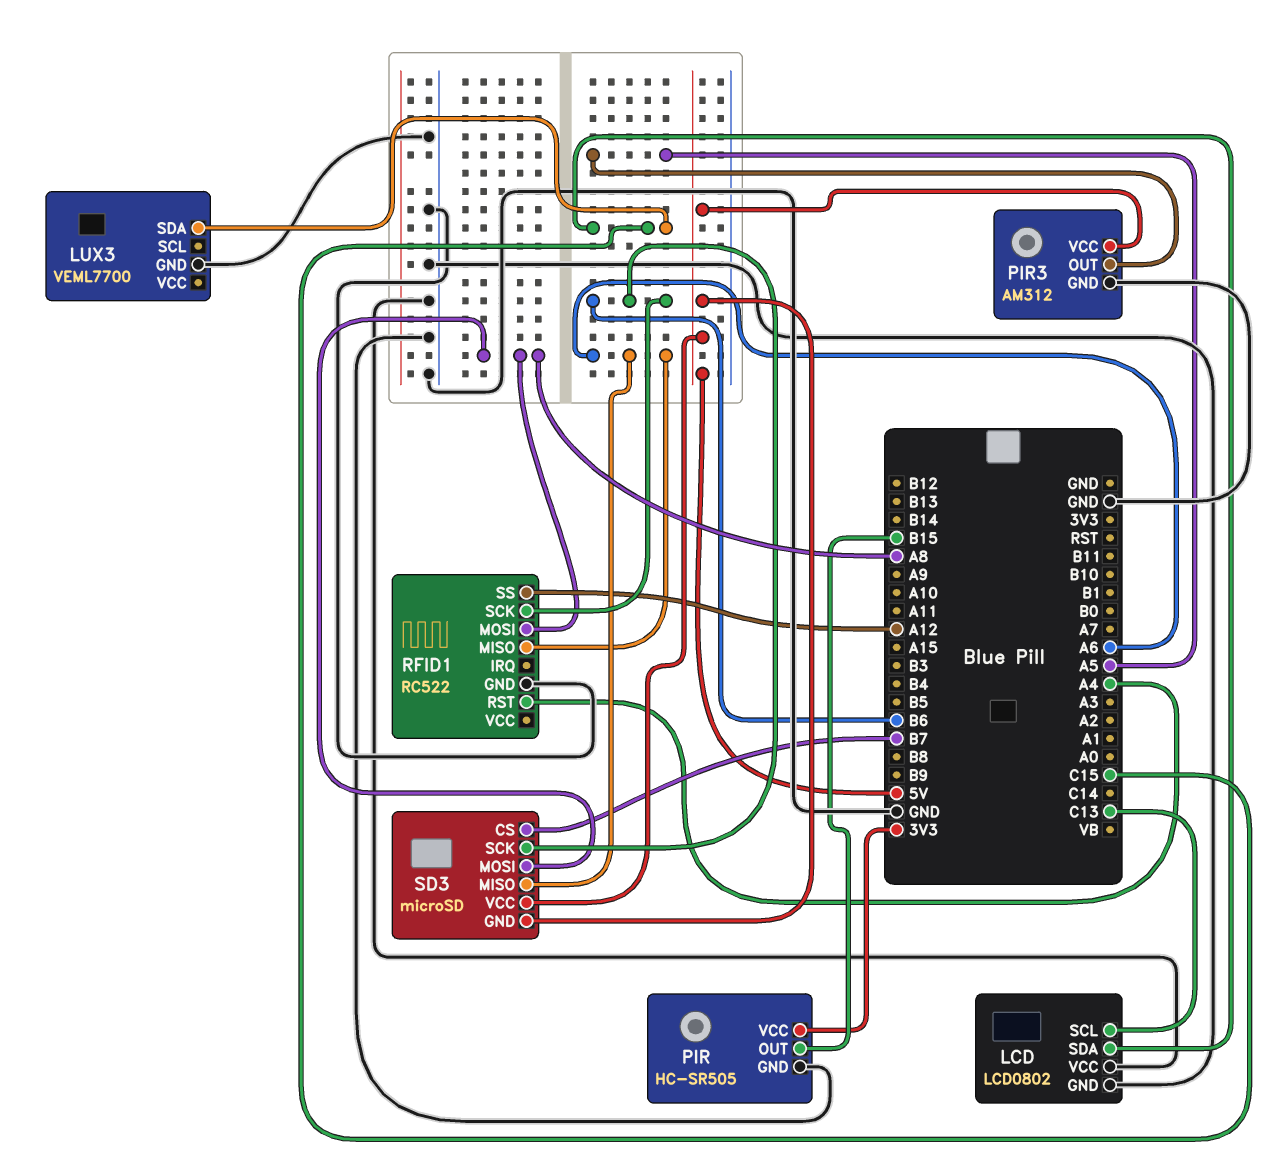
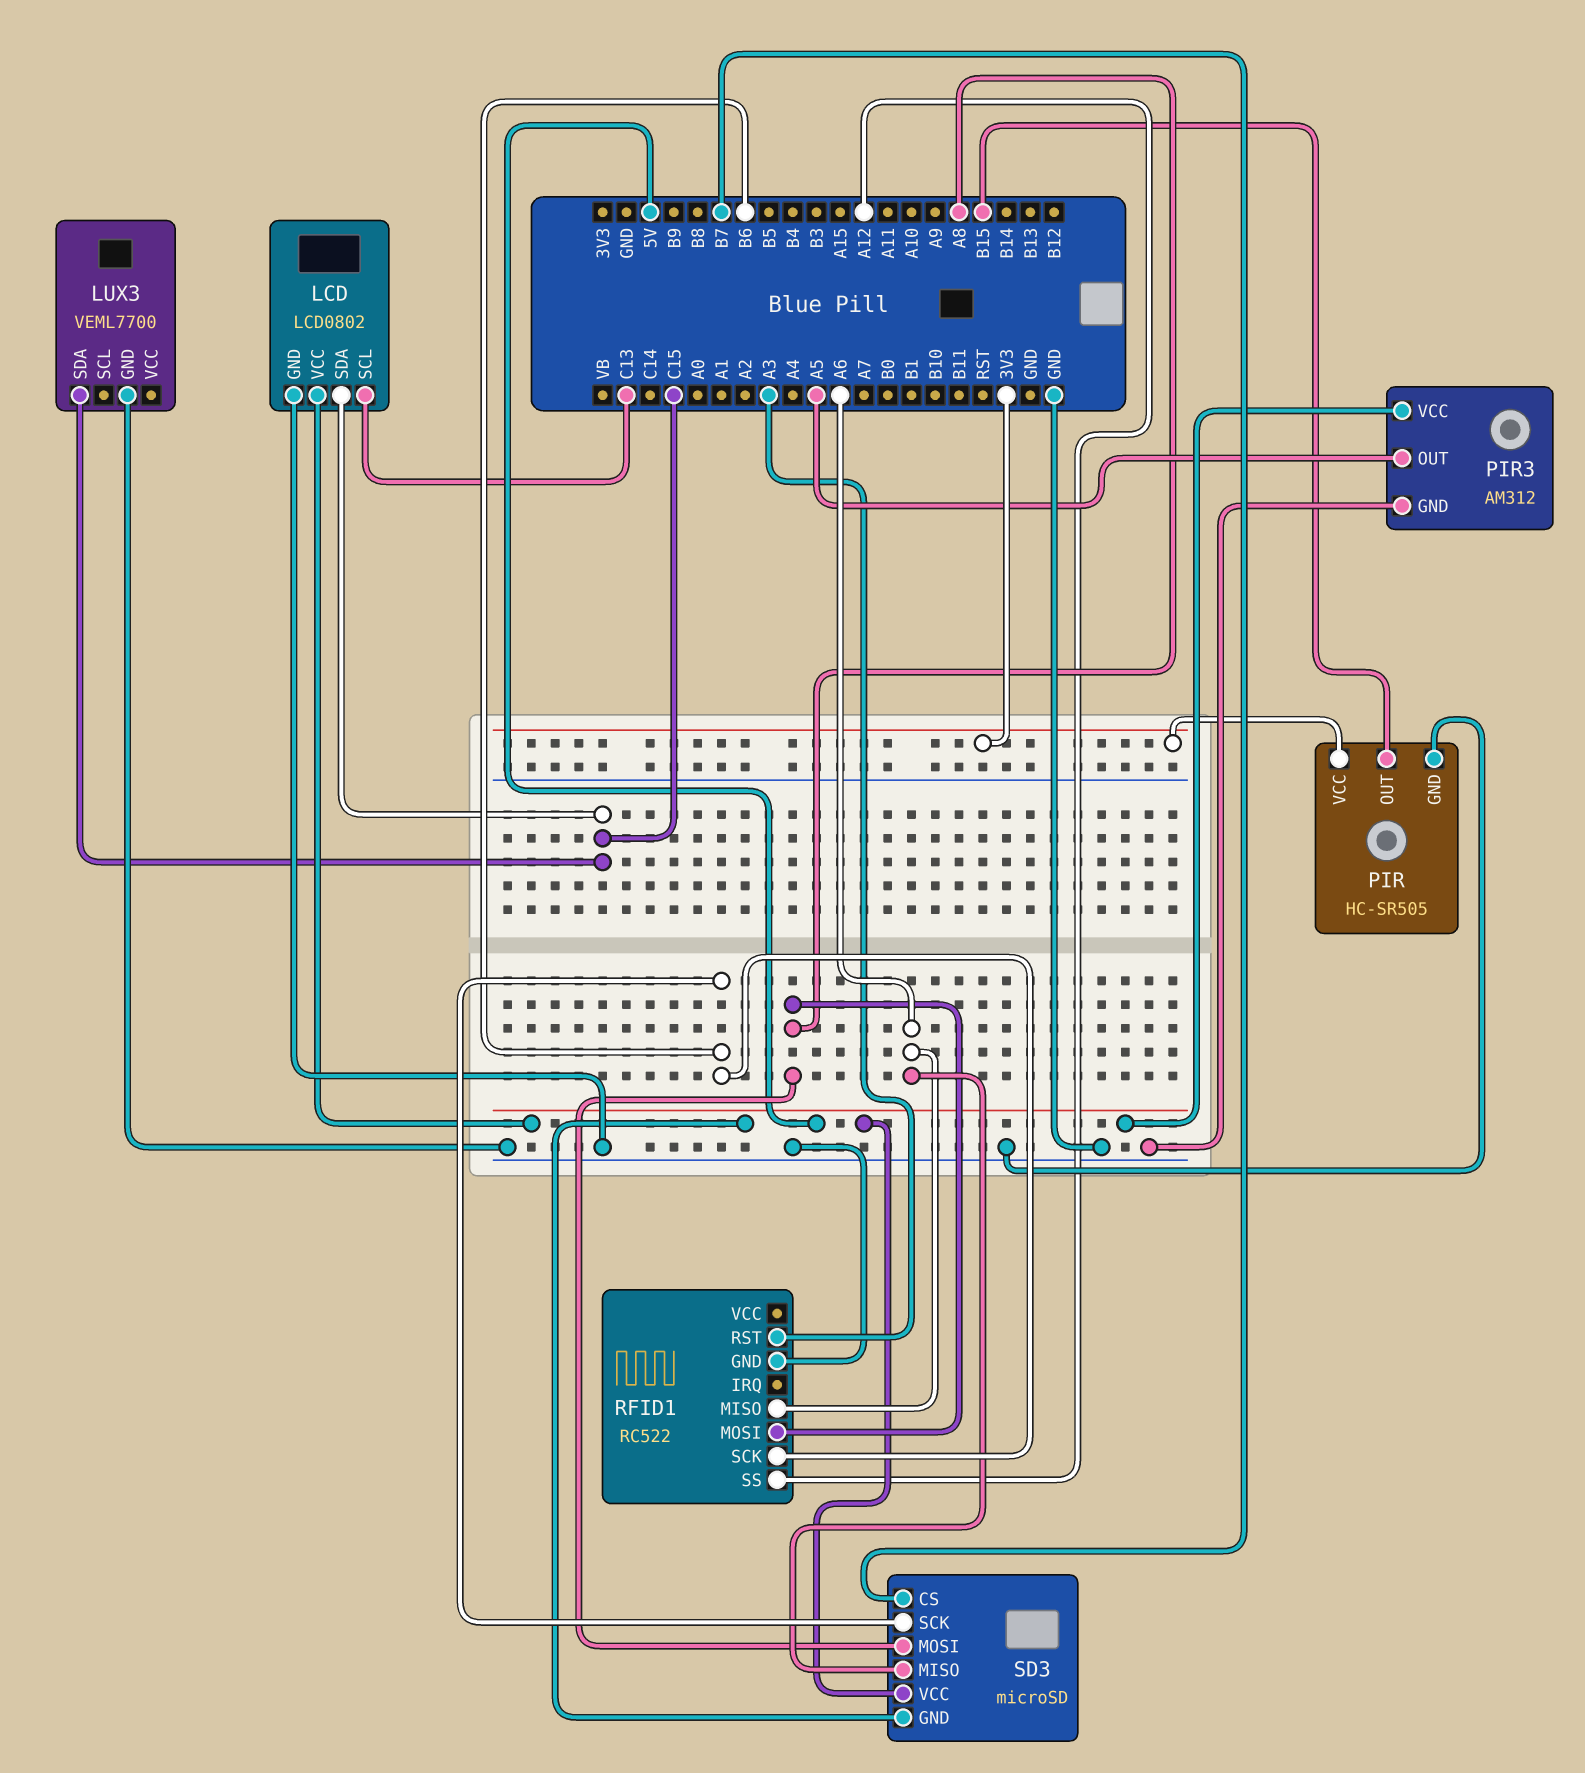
LCD pin VCC: GND -> 5V
RFID1 pin RST: A4 -> A3

